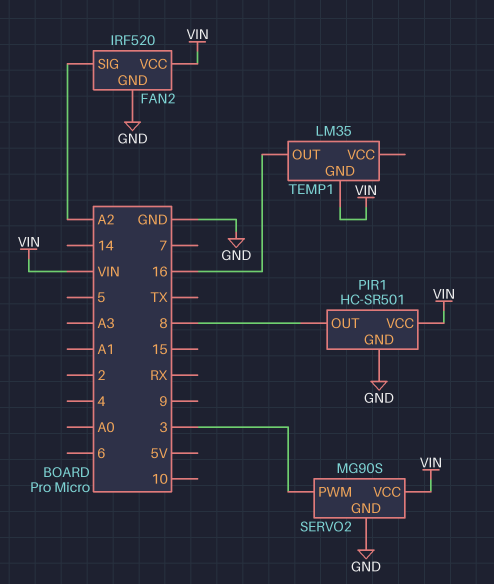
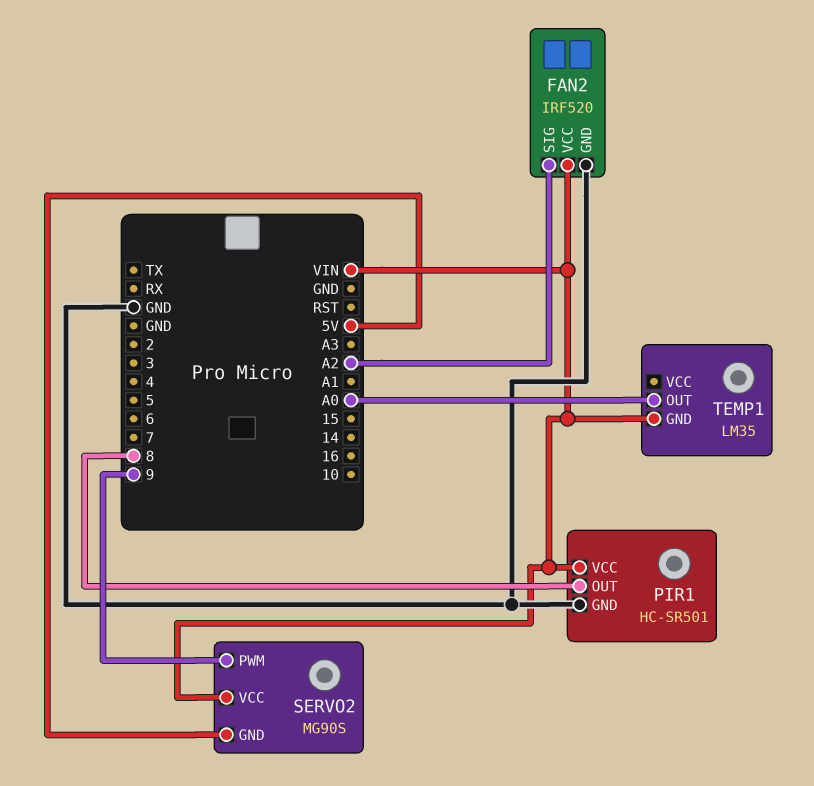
SERVO2 pin GND: GND -> 5V
SERVO2 pin PWM: 3 -> 9
TEMP1 pin OUT: 16 -> A0

